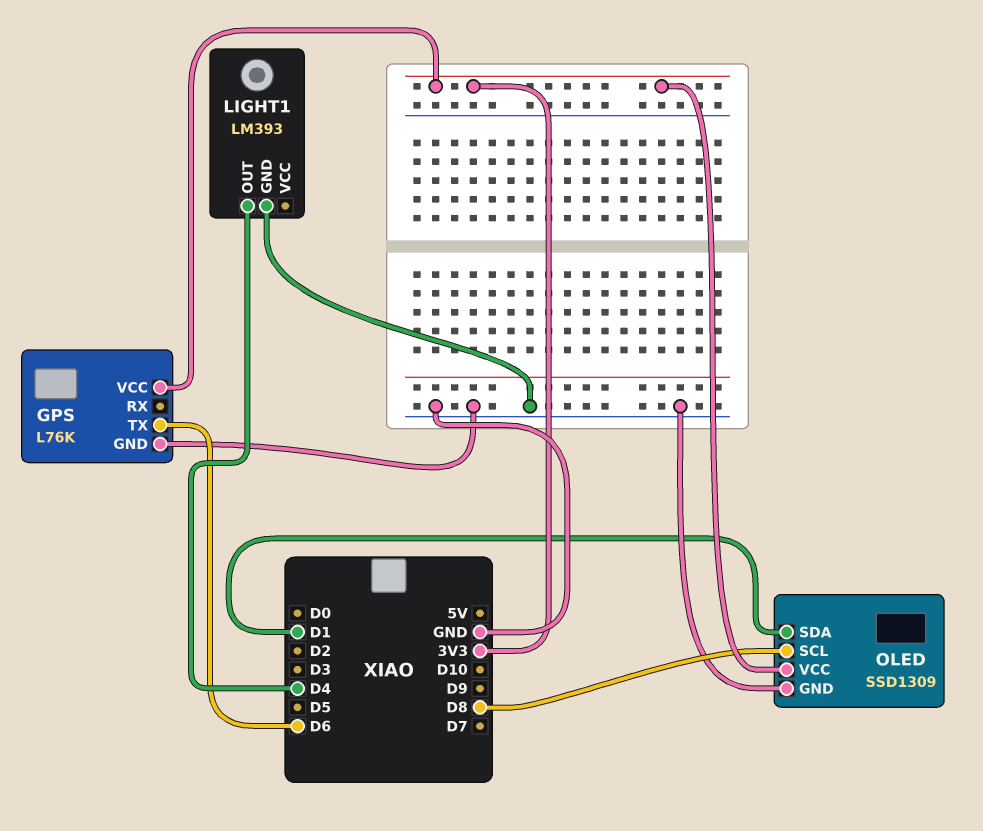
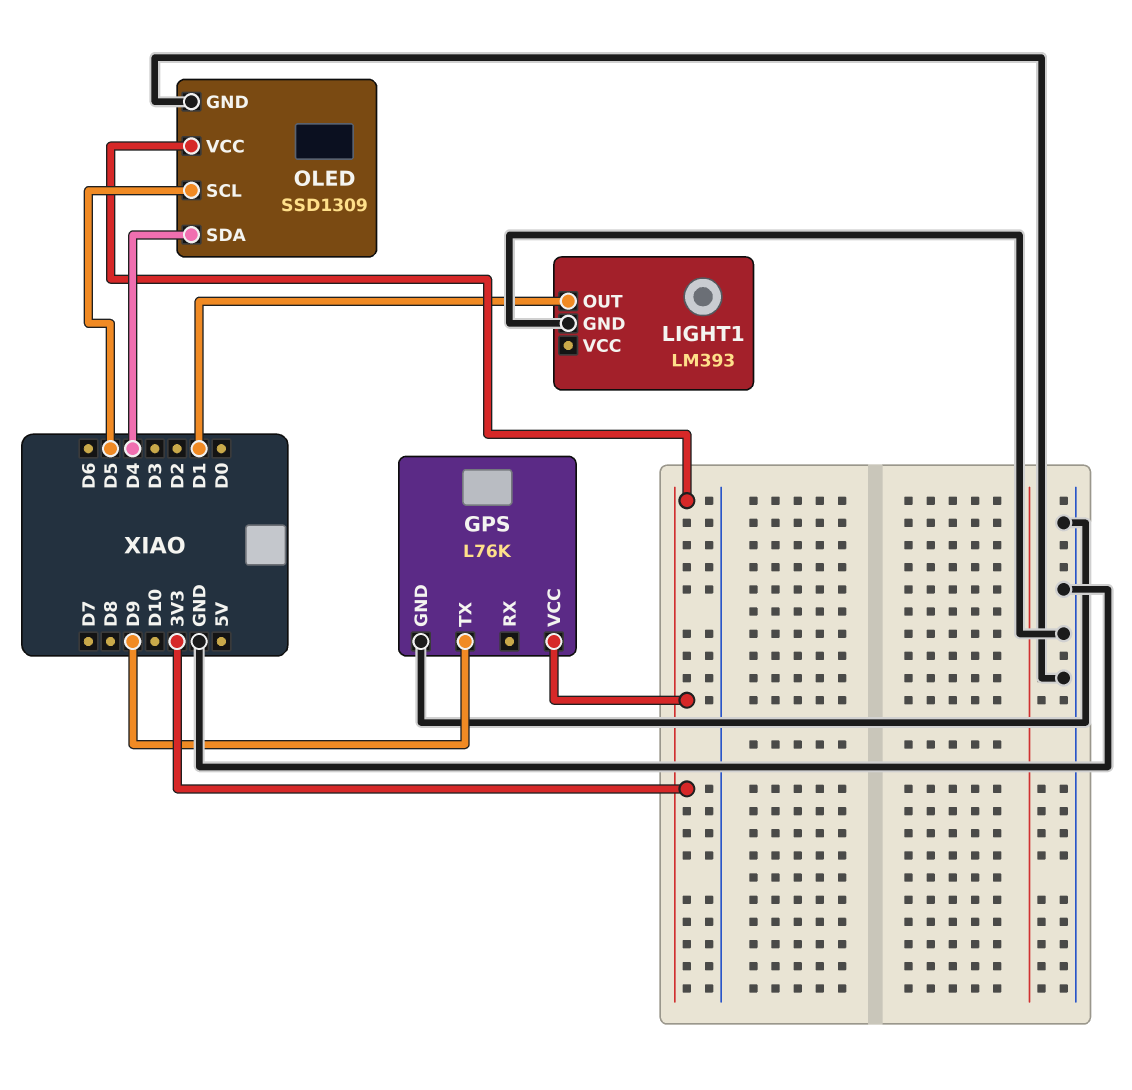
GPS pin TX: D6 -> D9
LIGHT1 pin OUT: D4 -> D1
OLED pin SCL: D8 -> D5
OLED pin SDA: D1 -> D4

